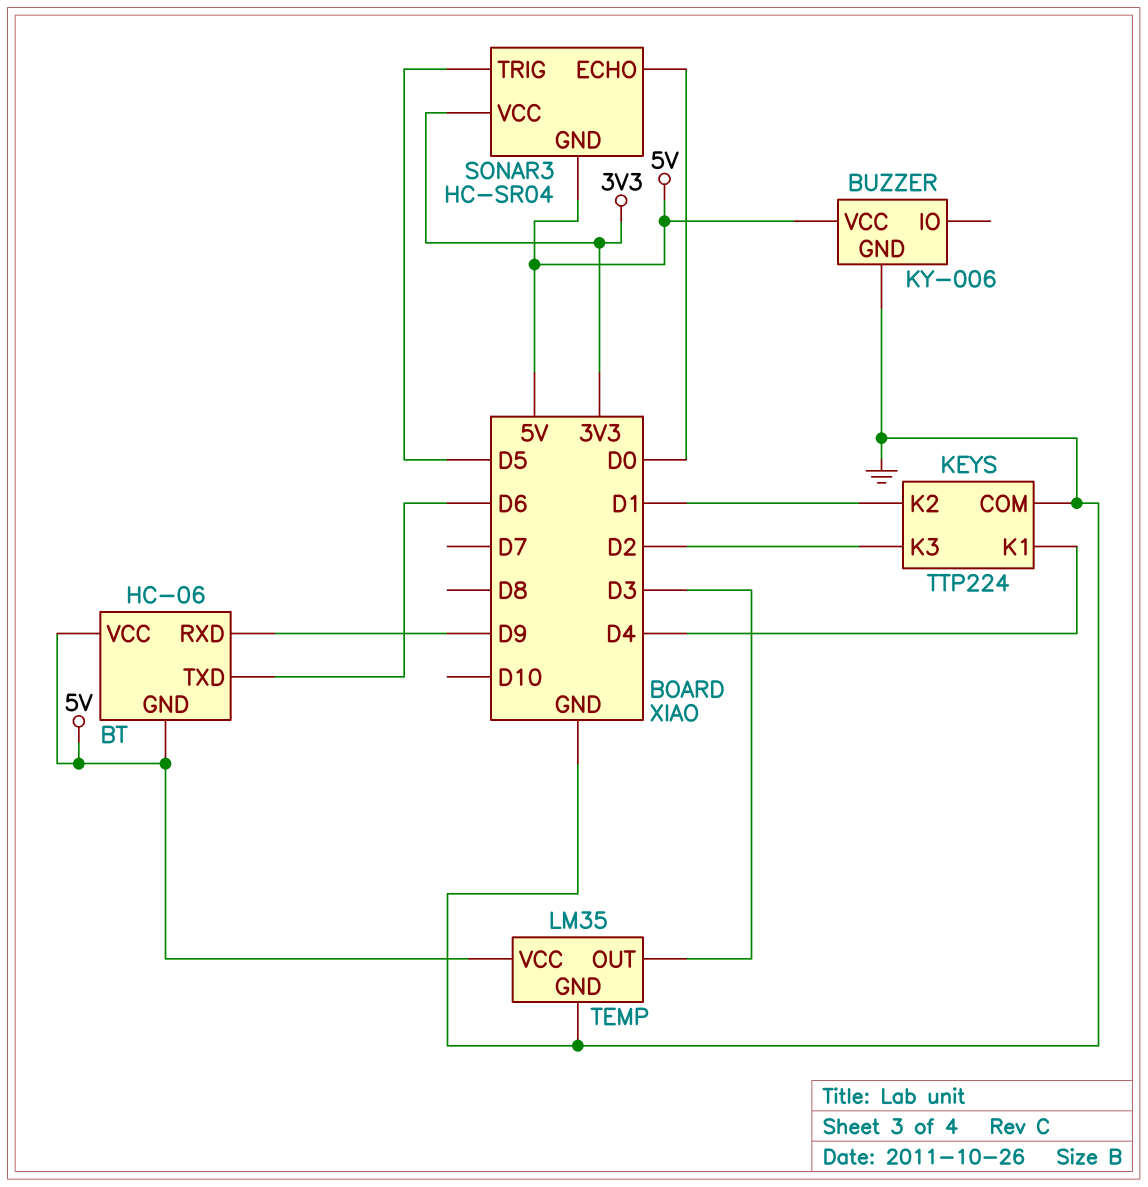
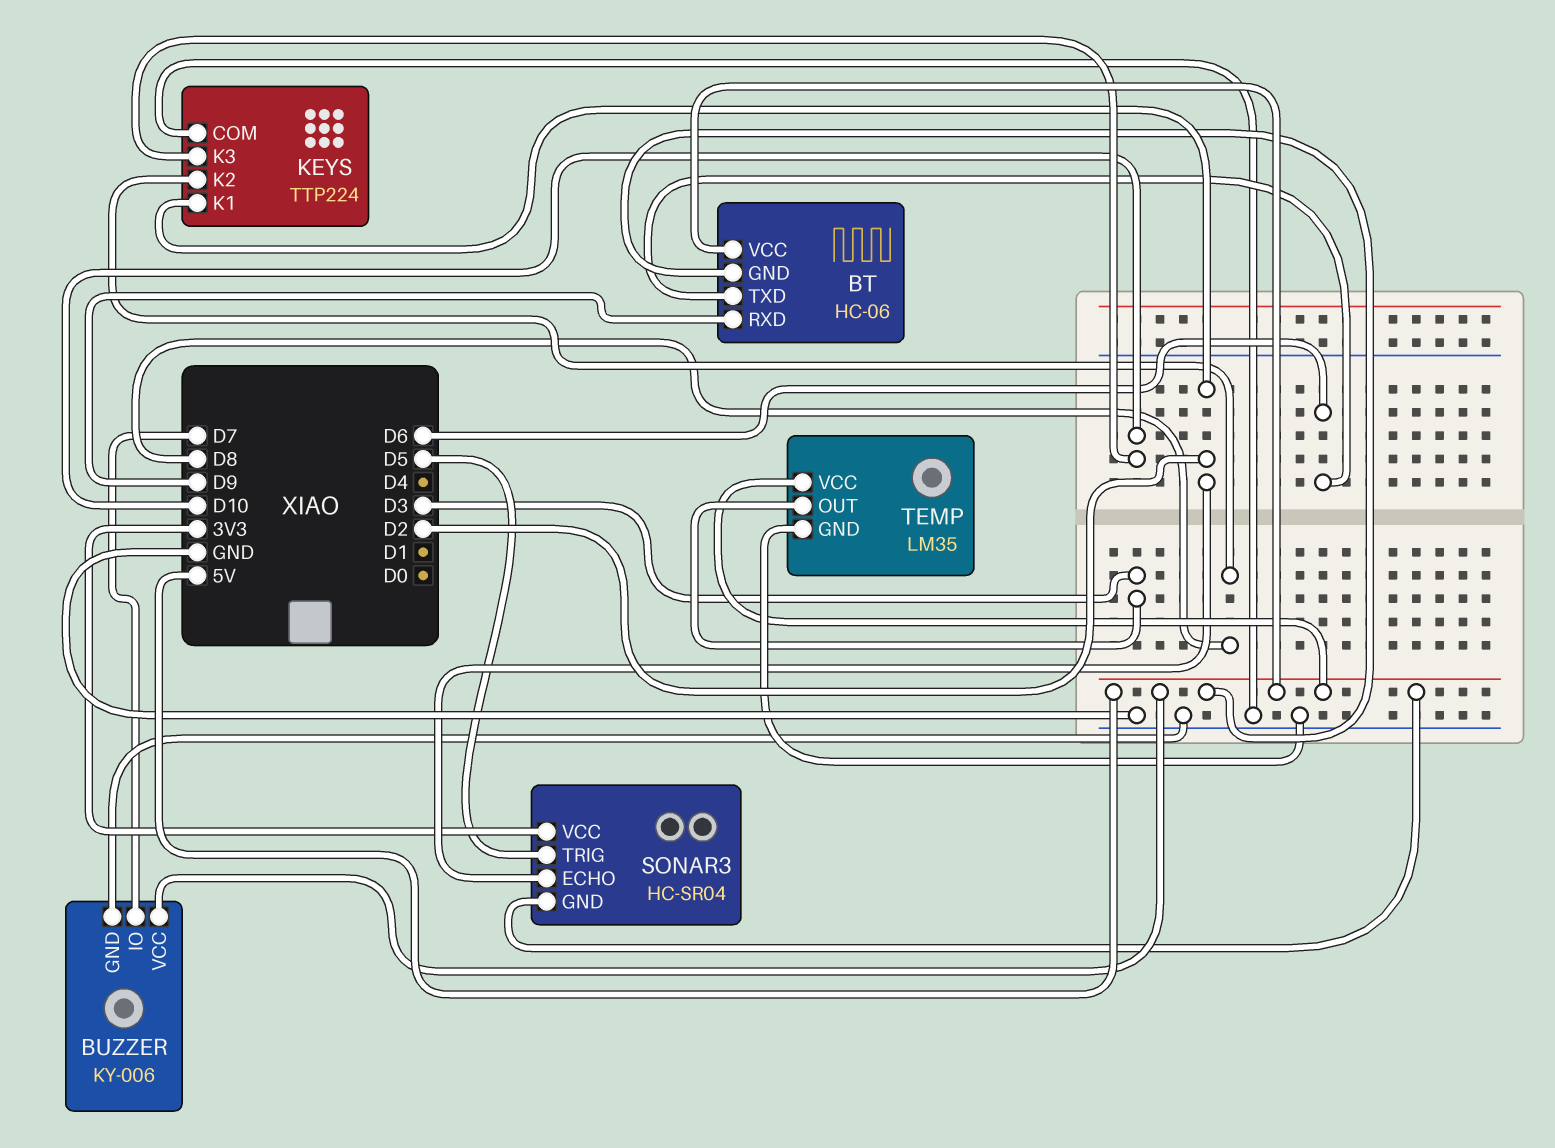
BUZZER pin IO: none -> D7
KEYS pin K1: D4 -> D2
KEYS pin K2: D1 -> D8
KEYS pin K3: D2 -> D10
SONAR3 pin ECHO: D0 -> D2

